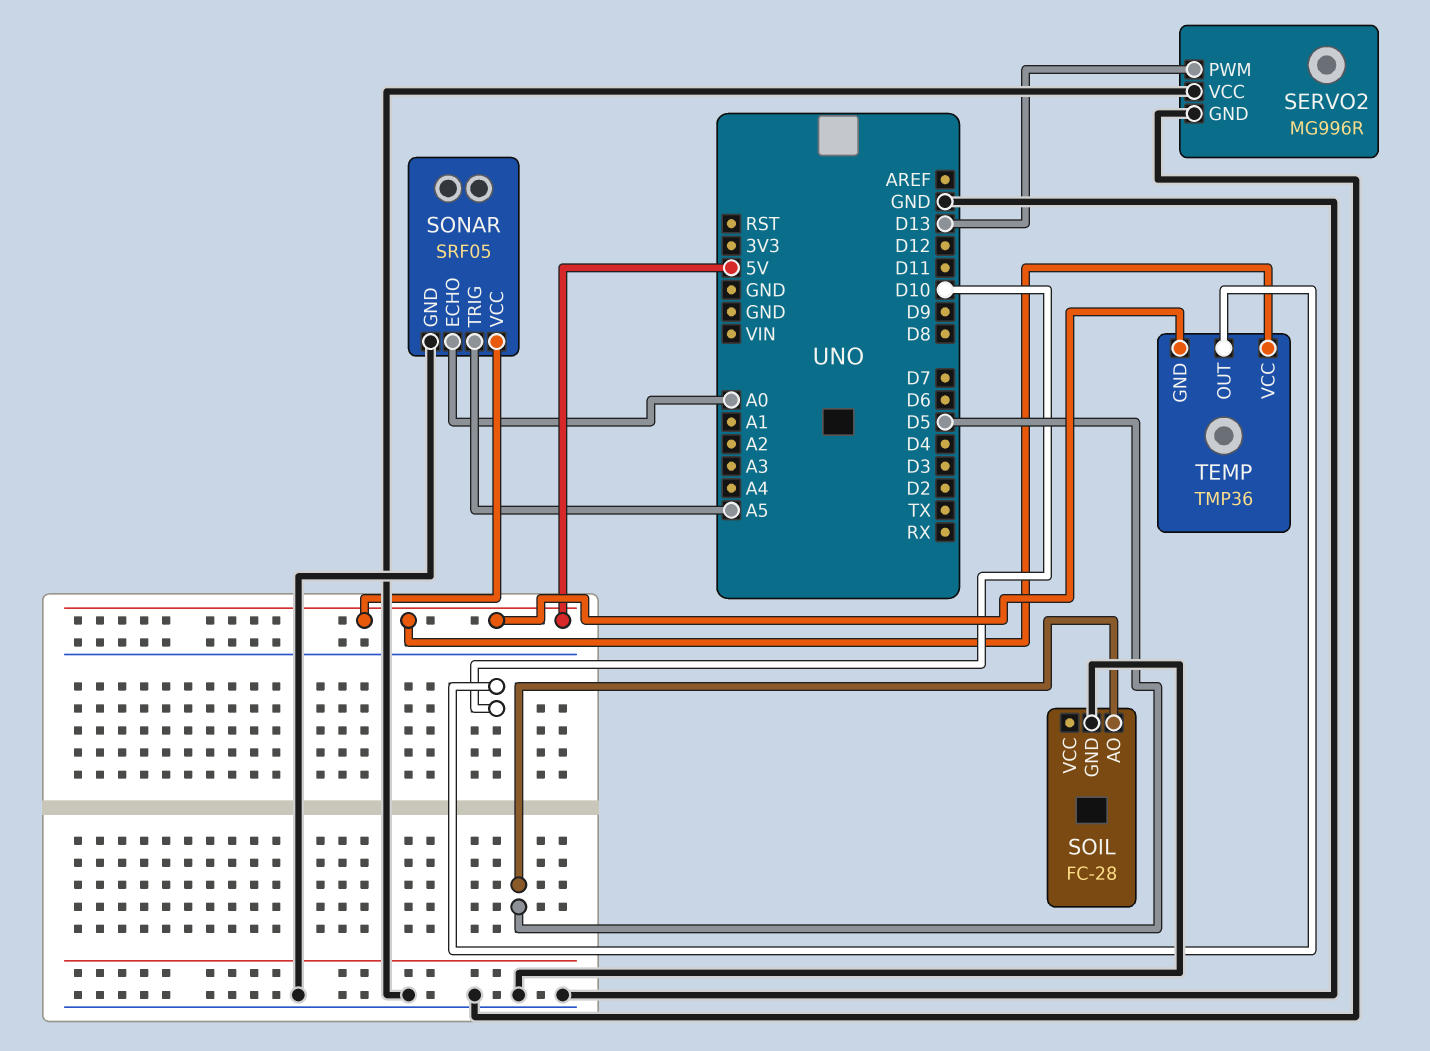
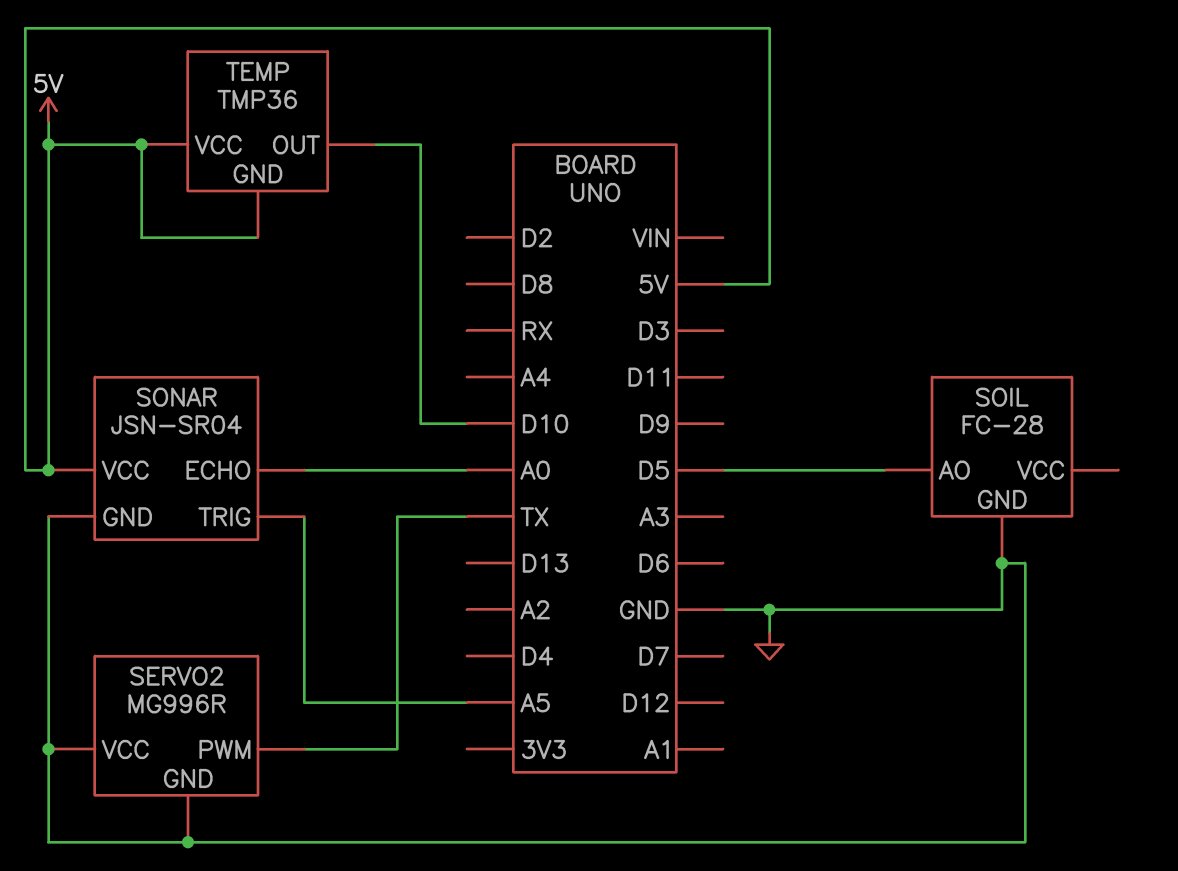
SERVO2 pin PWM: D13 -> TX
SONAR: SRF05 -> JSN-SR04

